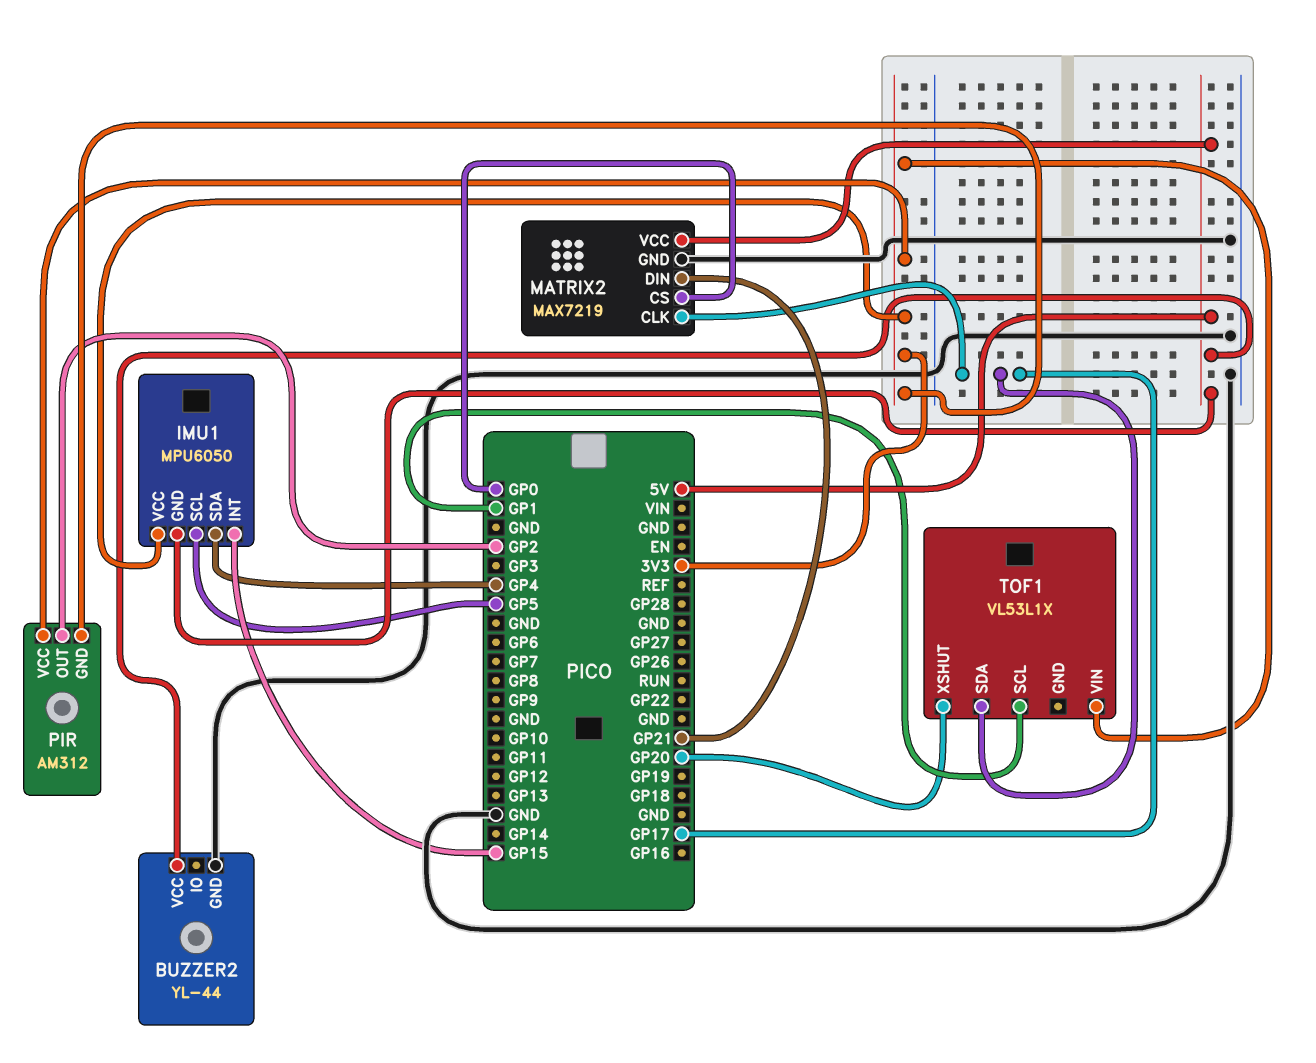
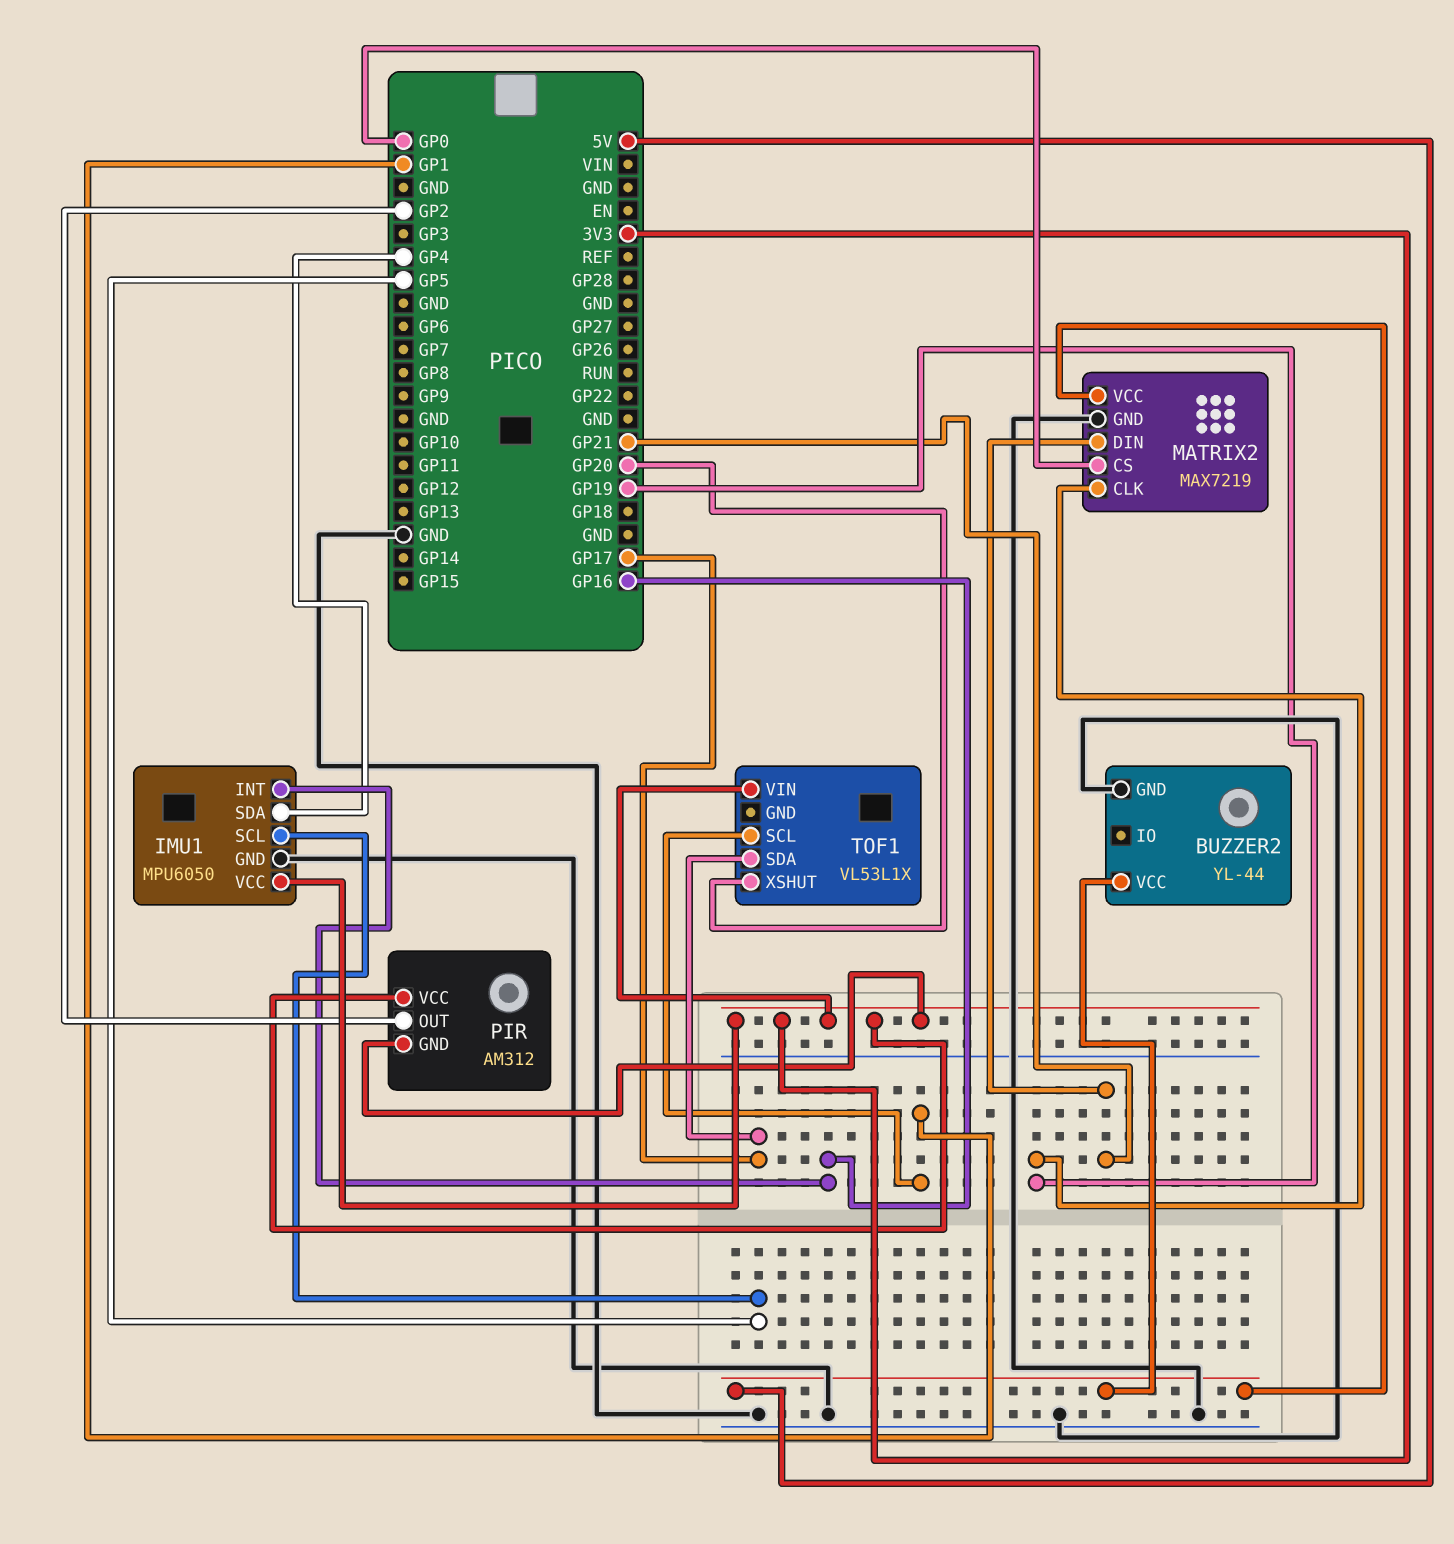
IMU1 pin GND: 5V -> GND
IMU1 pin INT: GP15 -> GP16
MATRIX2 pin CLK: GP17 -> GP19

